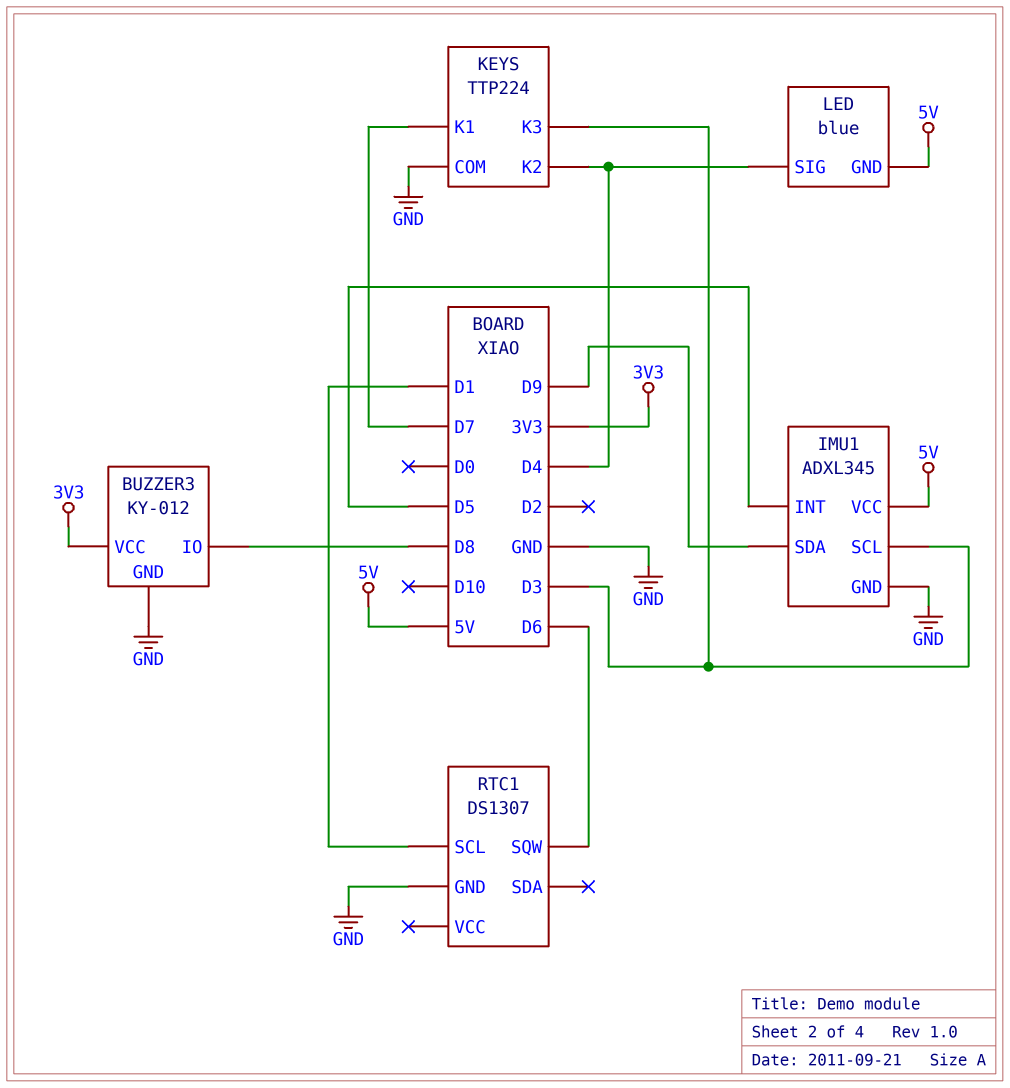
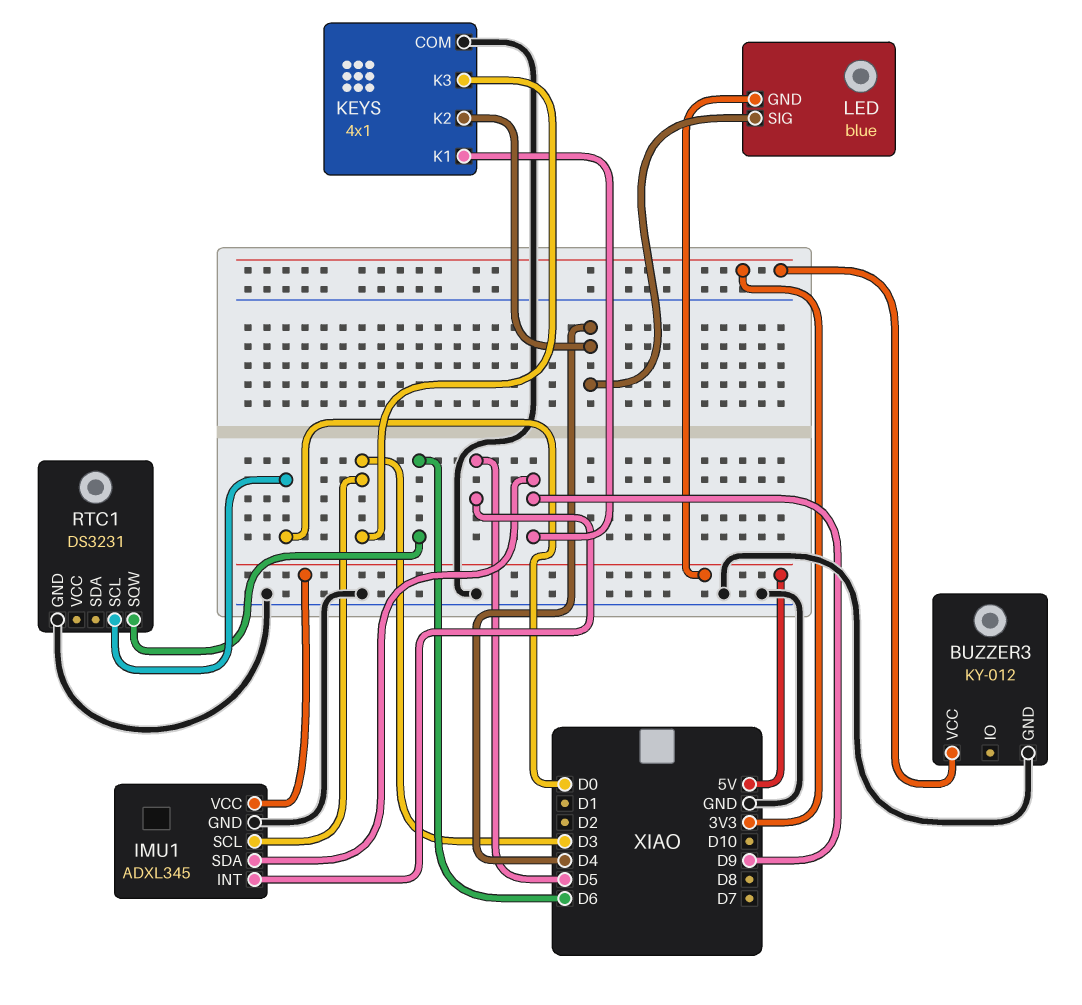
BUZZER3 pin IO: D8 -> none
KEYS: TTP224 -> 4x1
KEYS pin K1: D7 -> D9
RTC1: DS1307 -> DS3231
RTC1 pin SCL: D1 -> D0

